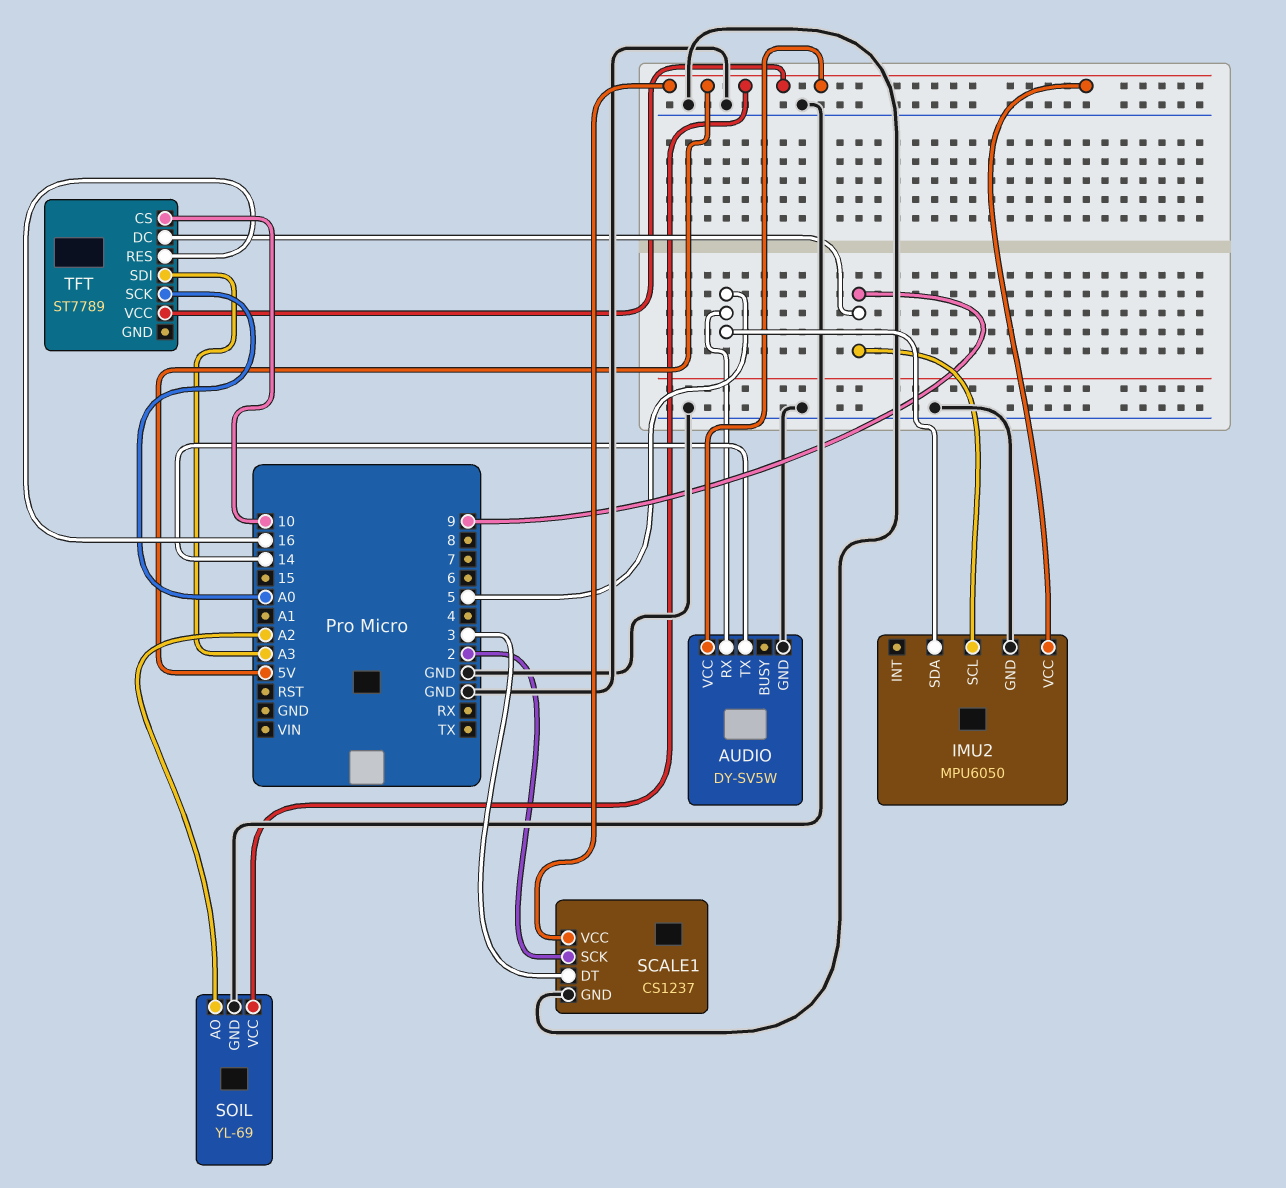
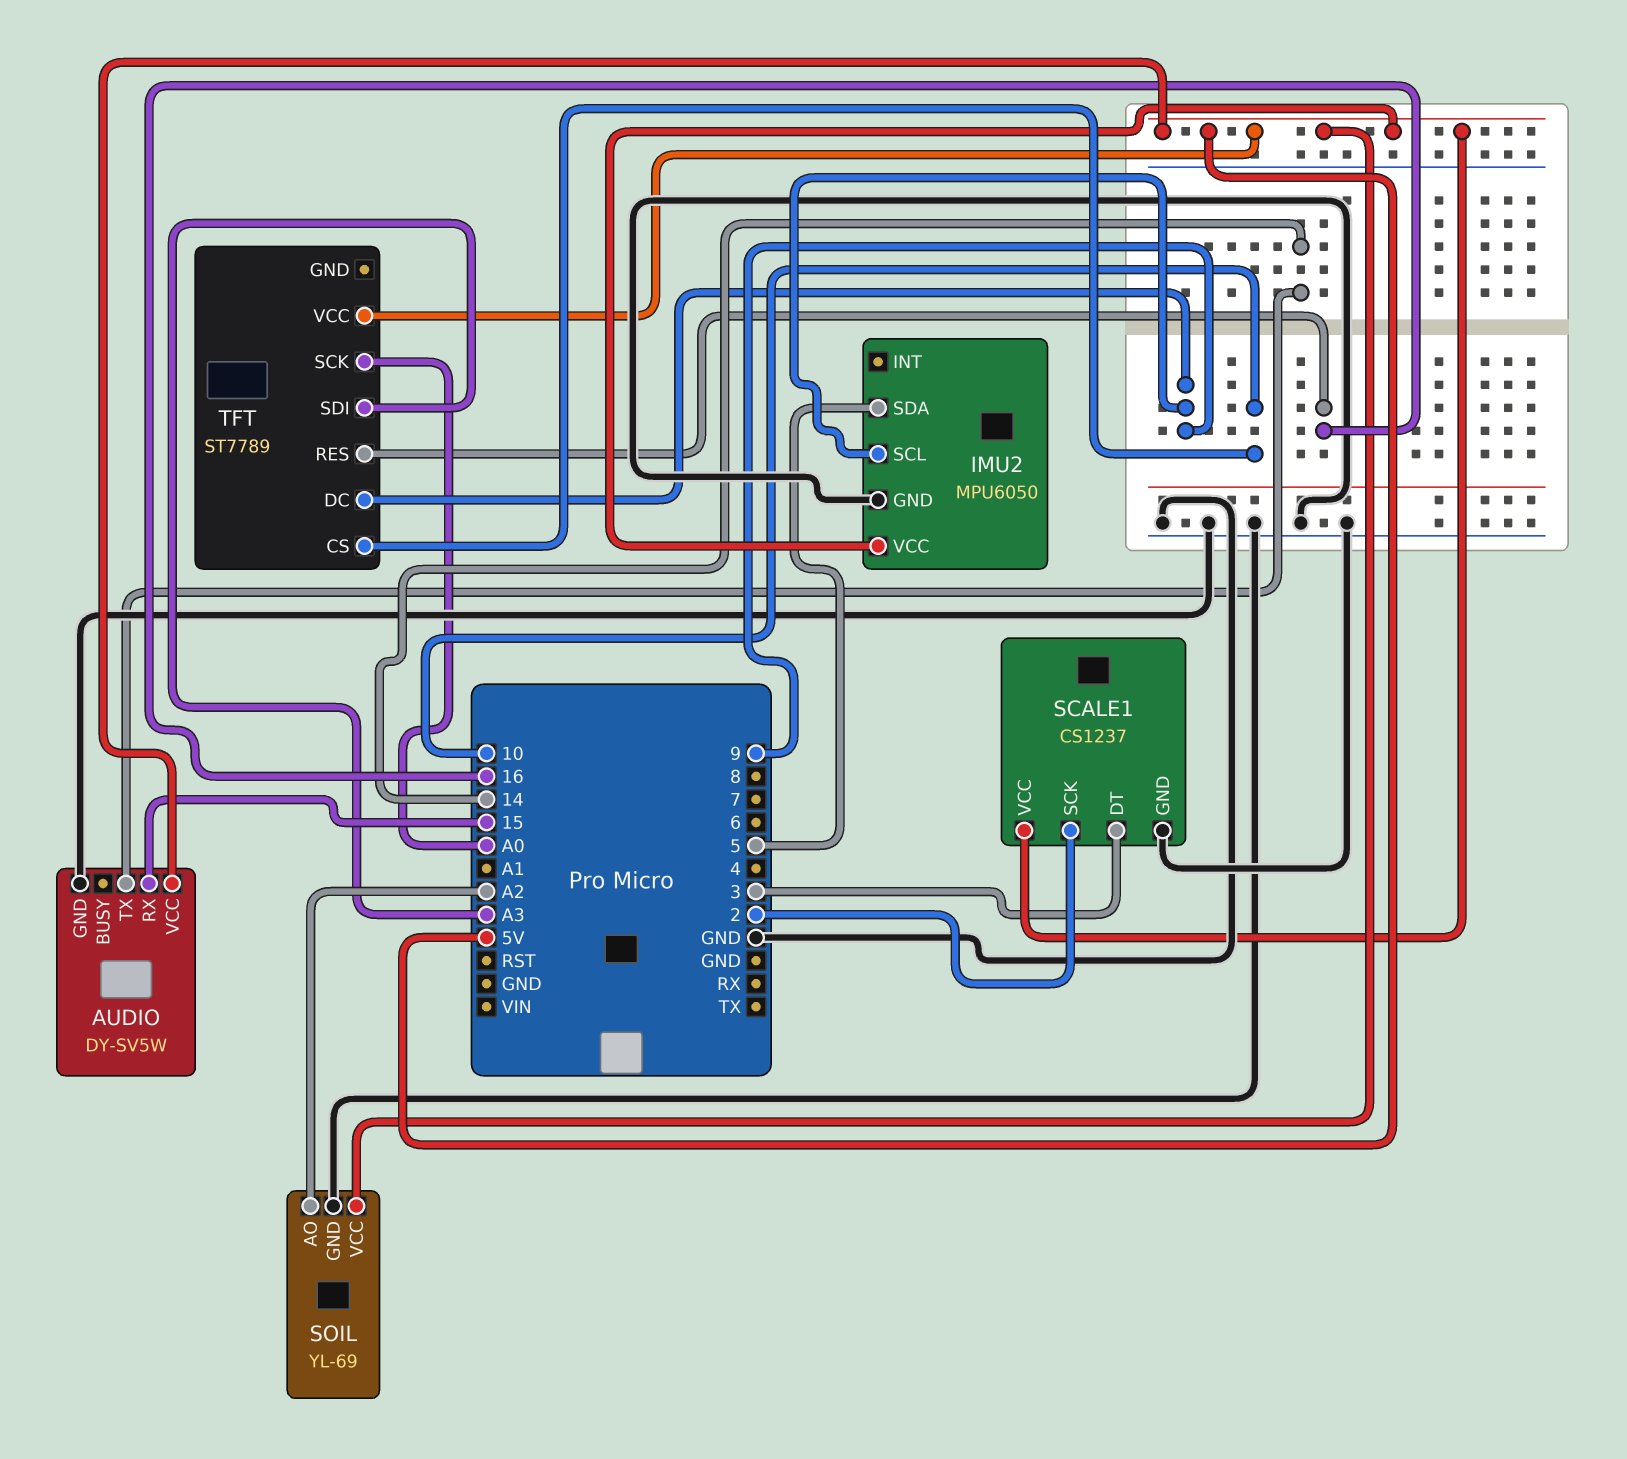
AUDIO pin RX: 5 -> 15

